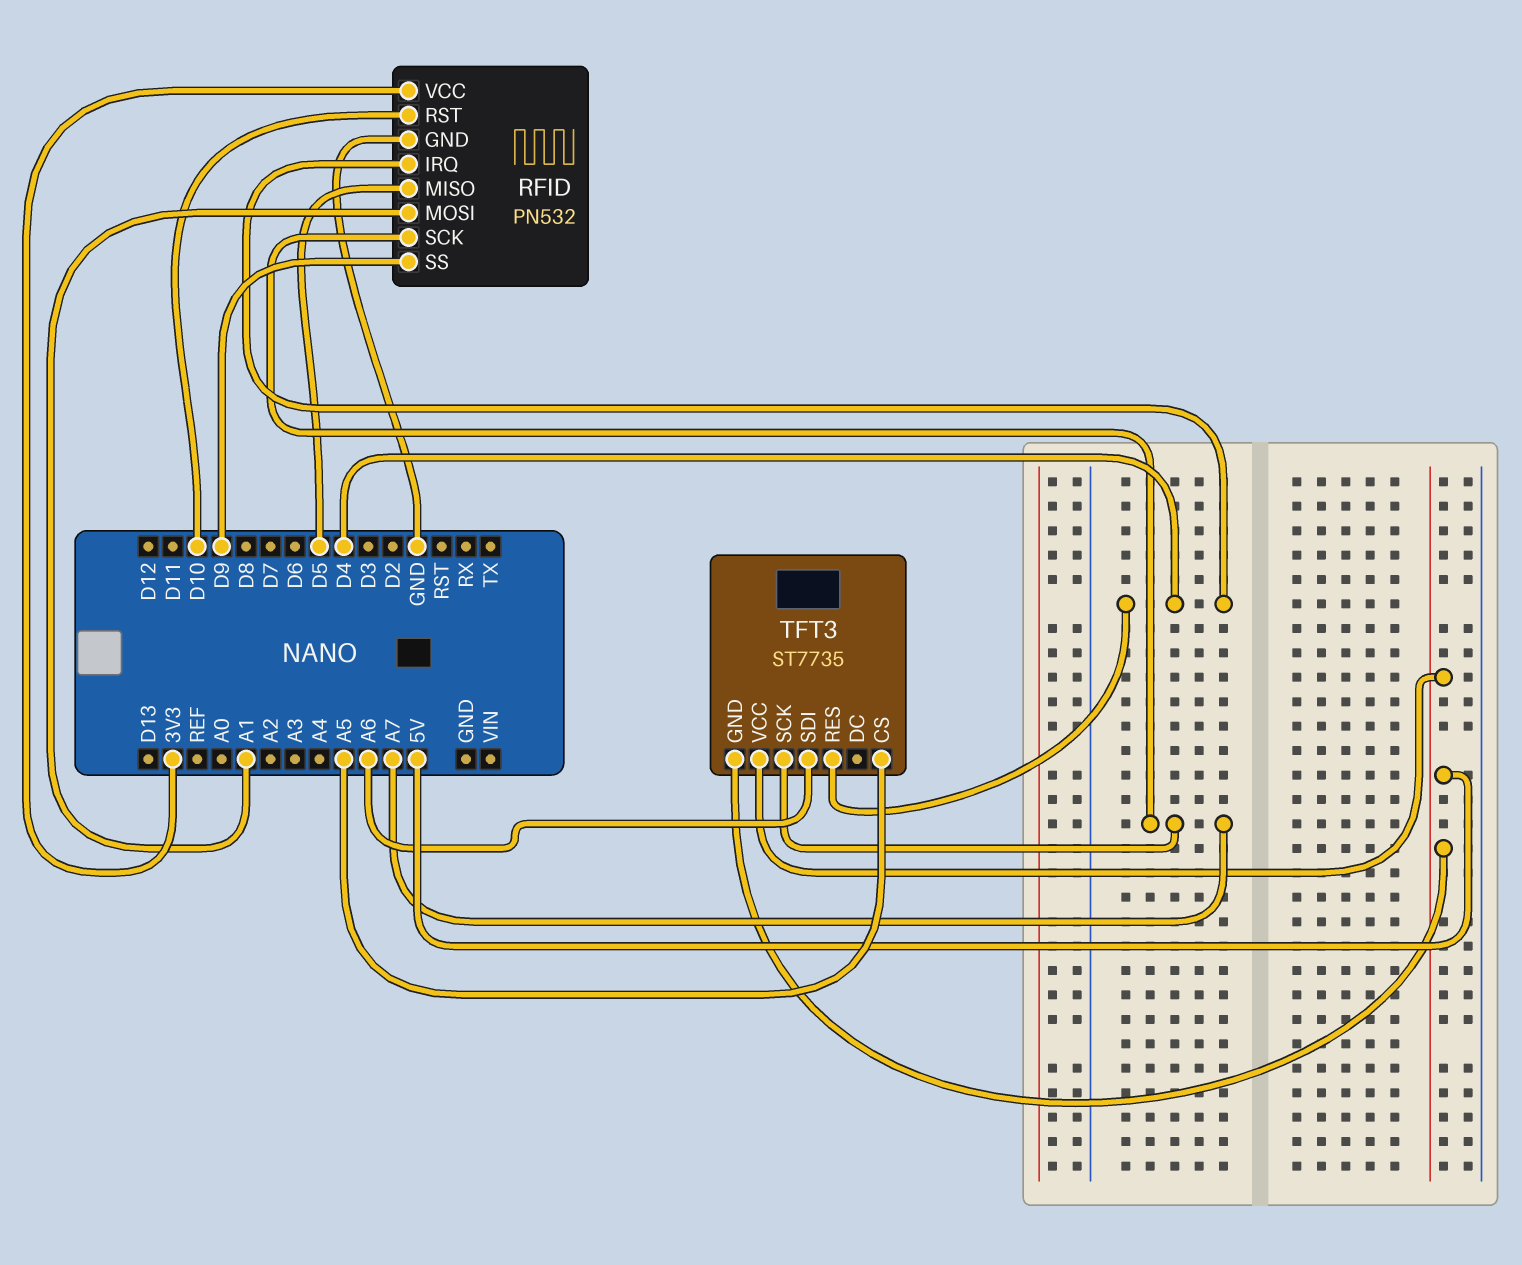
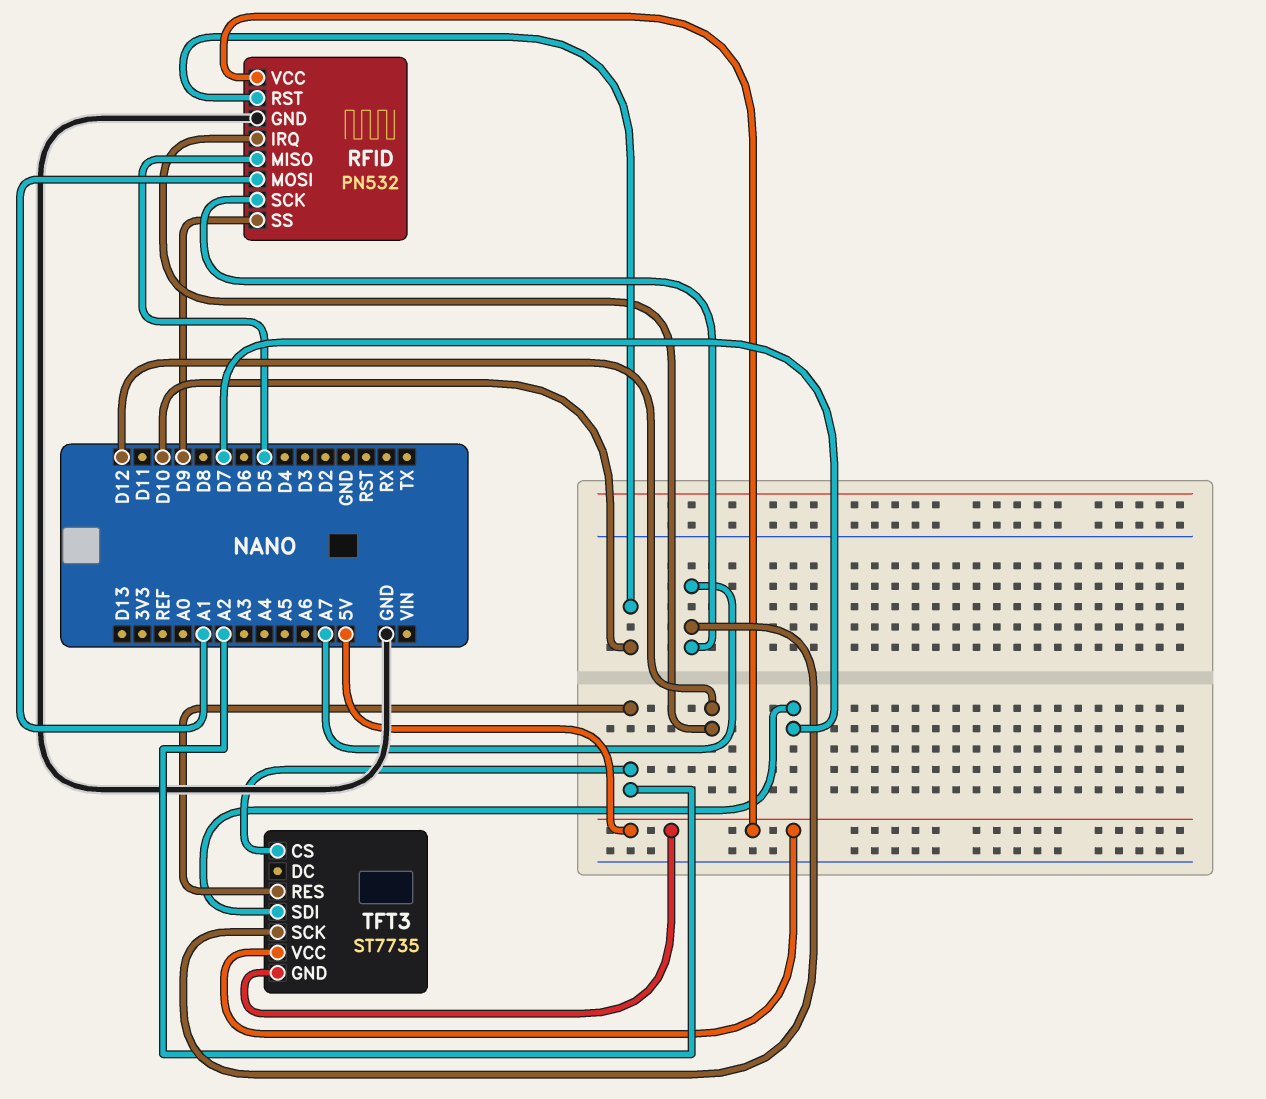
RFID pin IRQ: D4 -> D12
RFID pin VCC: 3V3 -> 5V
TFT3 pin CS: A5 -> A2
TFT3 pin RES: D4 -> A2
TFT3 pin SDI: A6 -> D7

